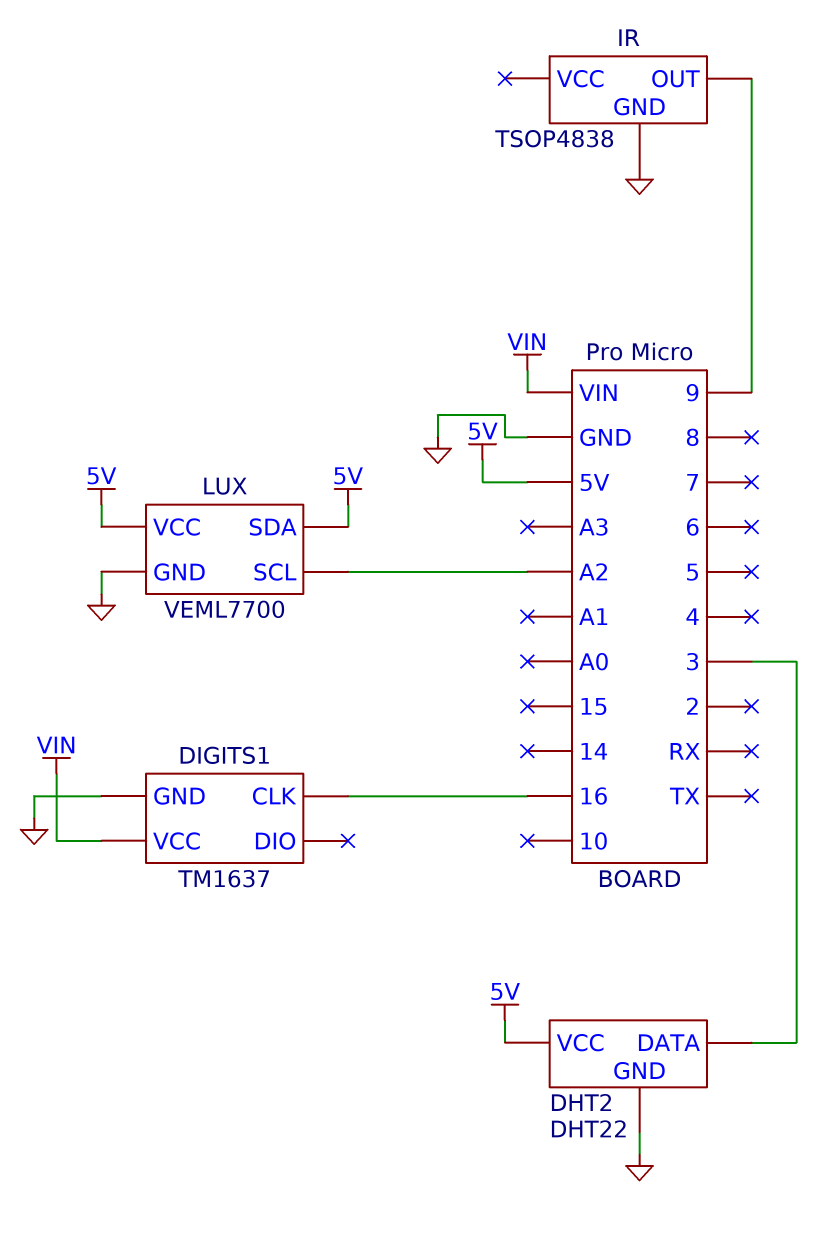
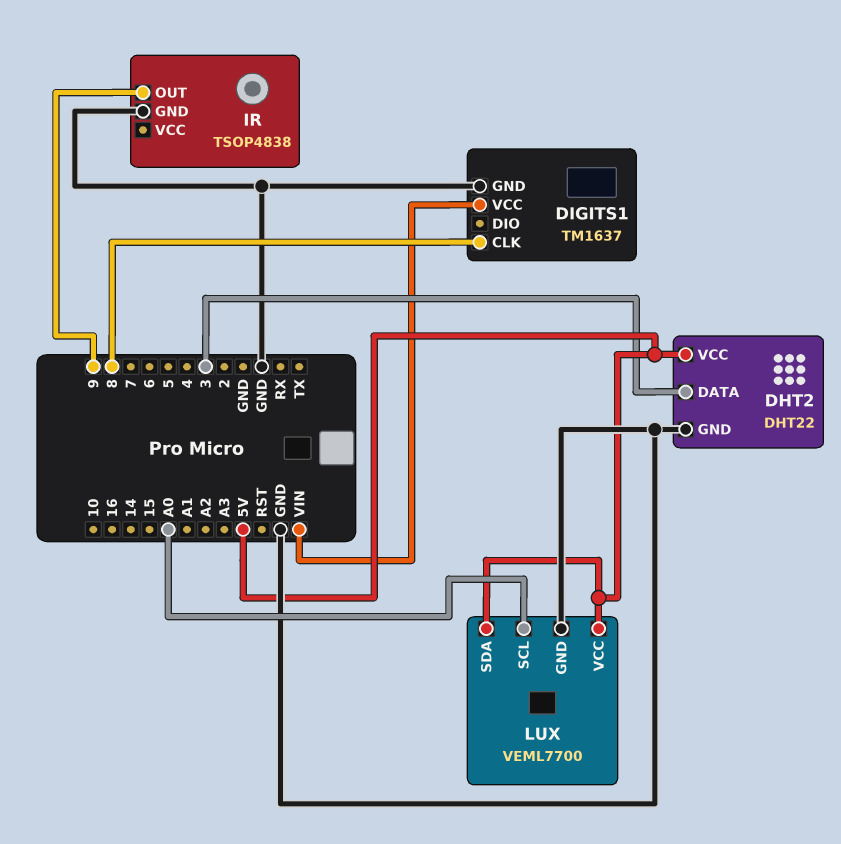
DIGITS1 pin CLK: 16 -> 8
LUX pin SCL: A2 -> A0

